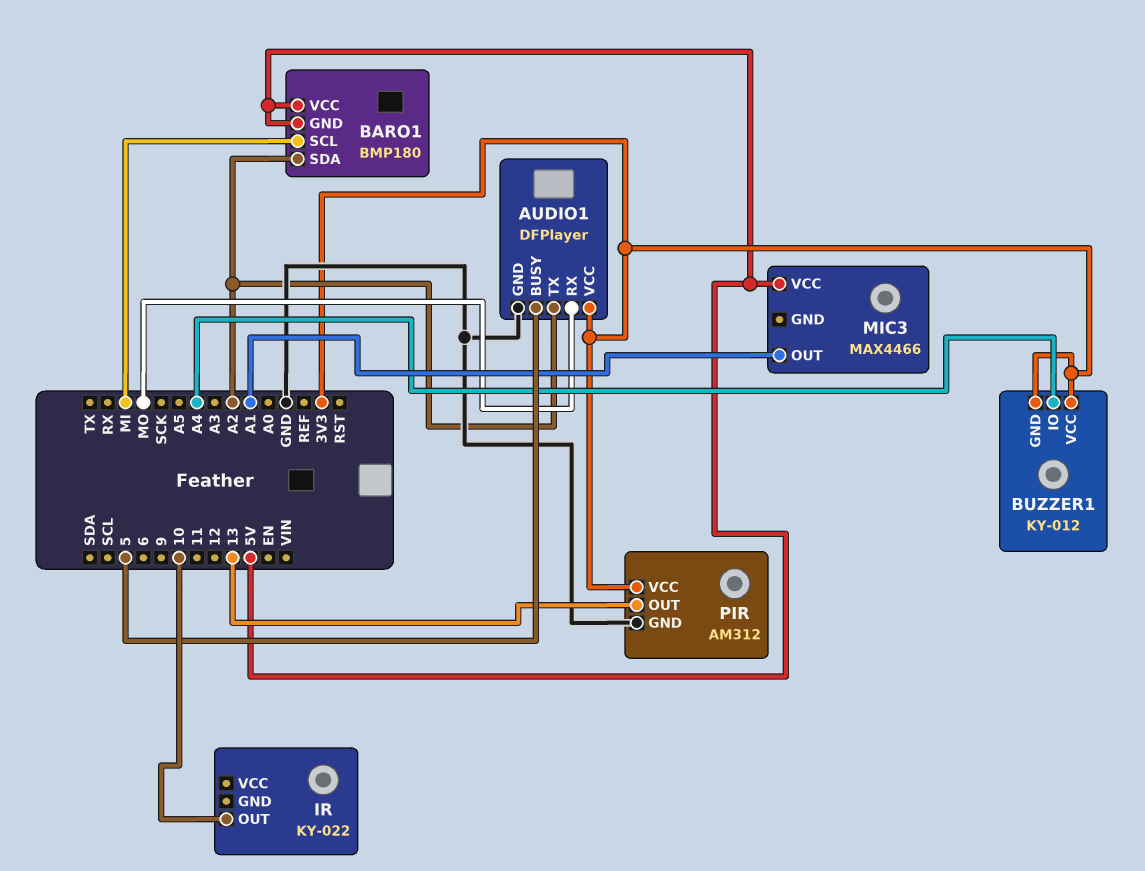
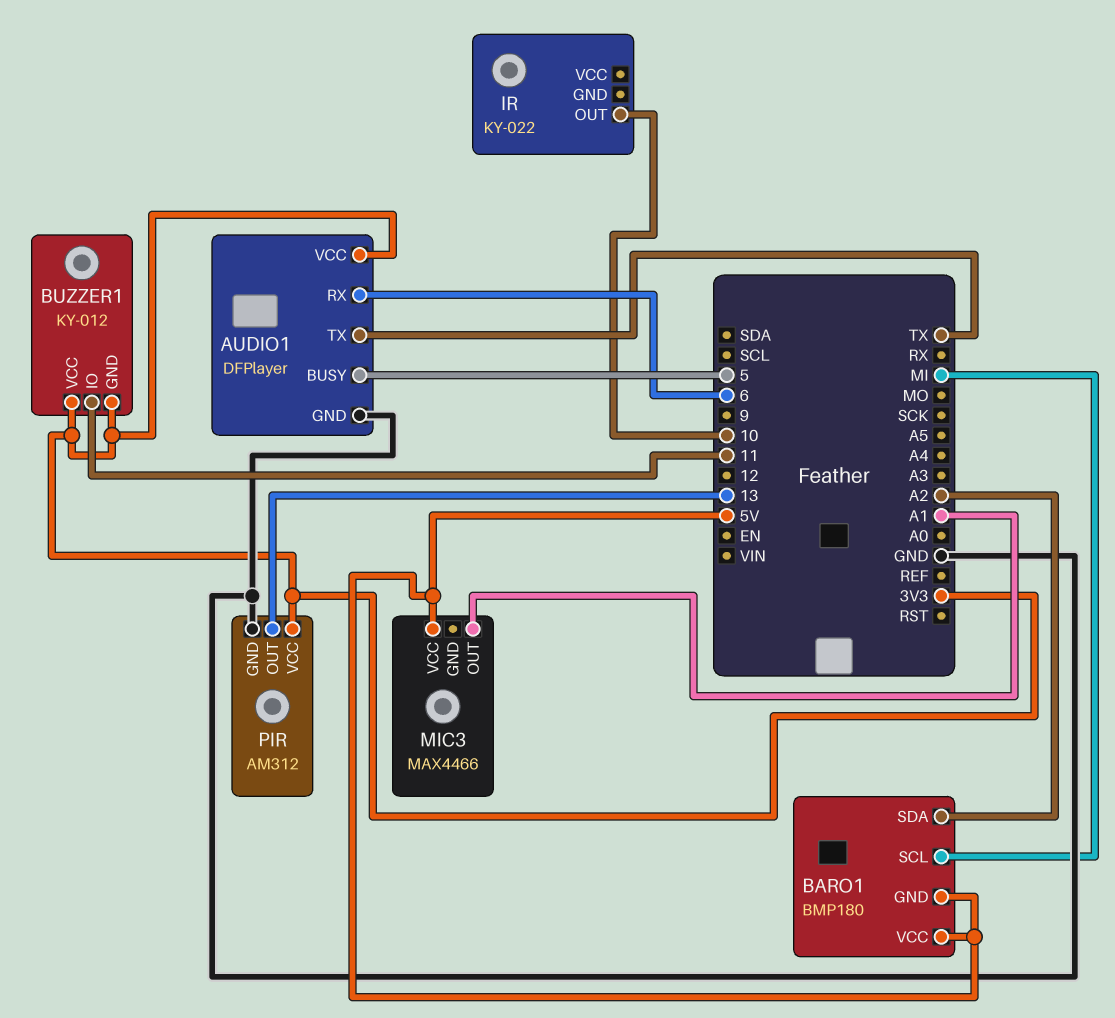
AUDIO1 pin RX: MO -> 6
AUDIO1 pin TX: A2 -> TX
BUZZER1 pin IO: A4 -> 11

